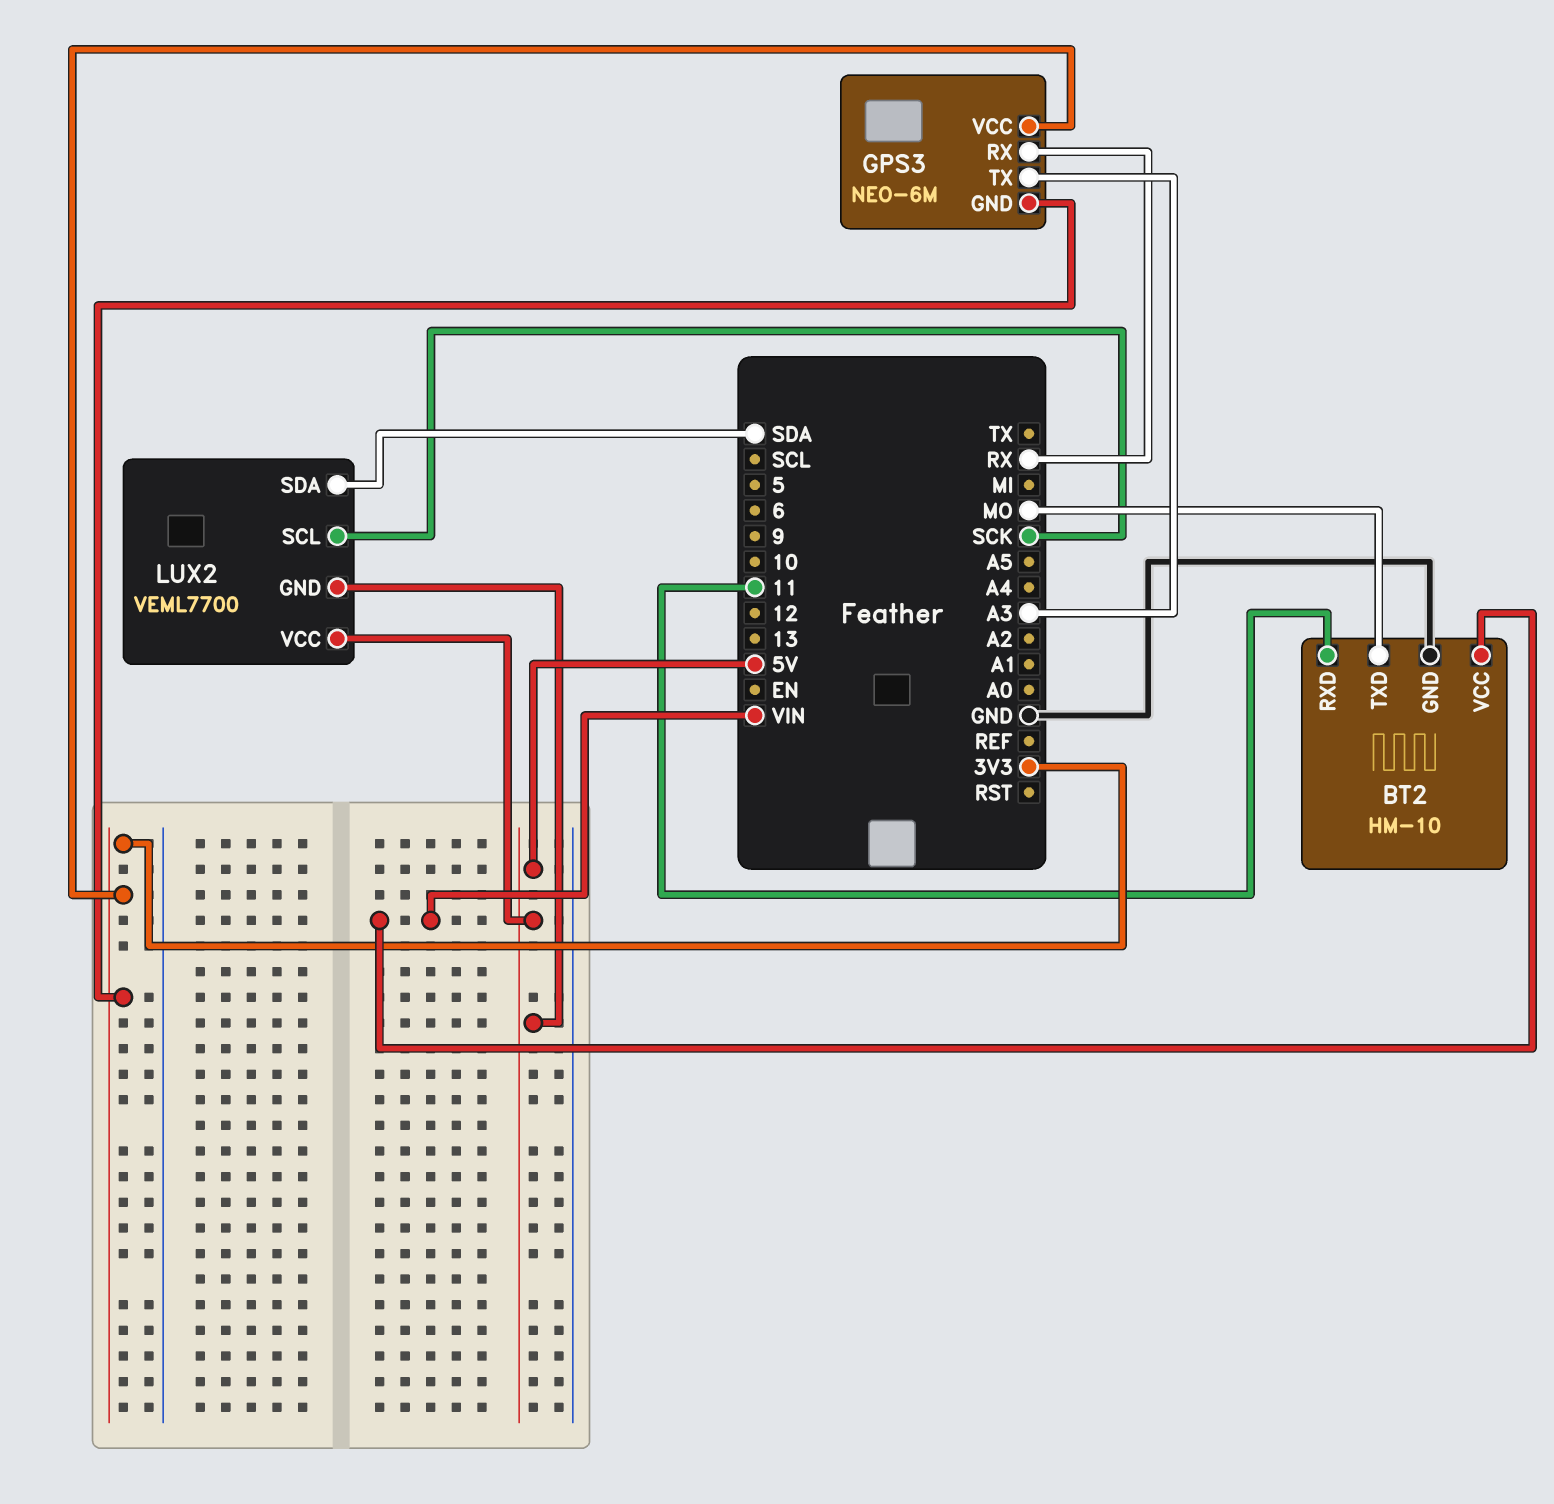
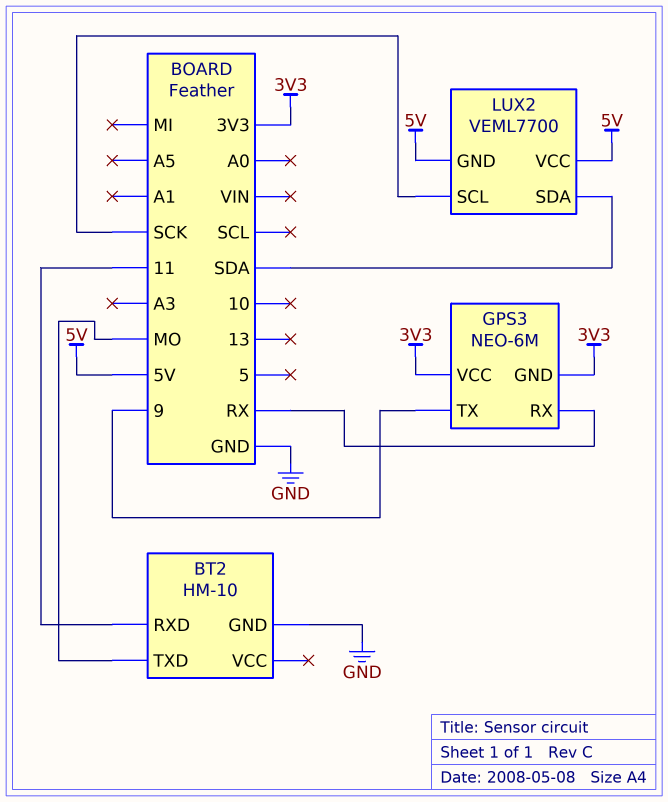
BT2 pin VCC: VIN -> none
GPS3 pin TX: A3 -> 9

